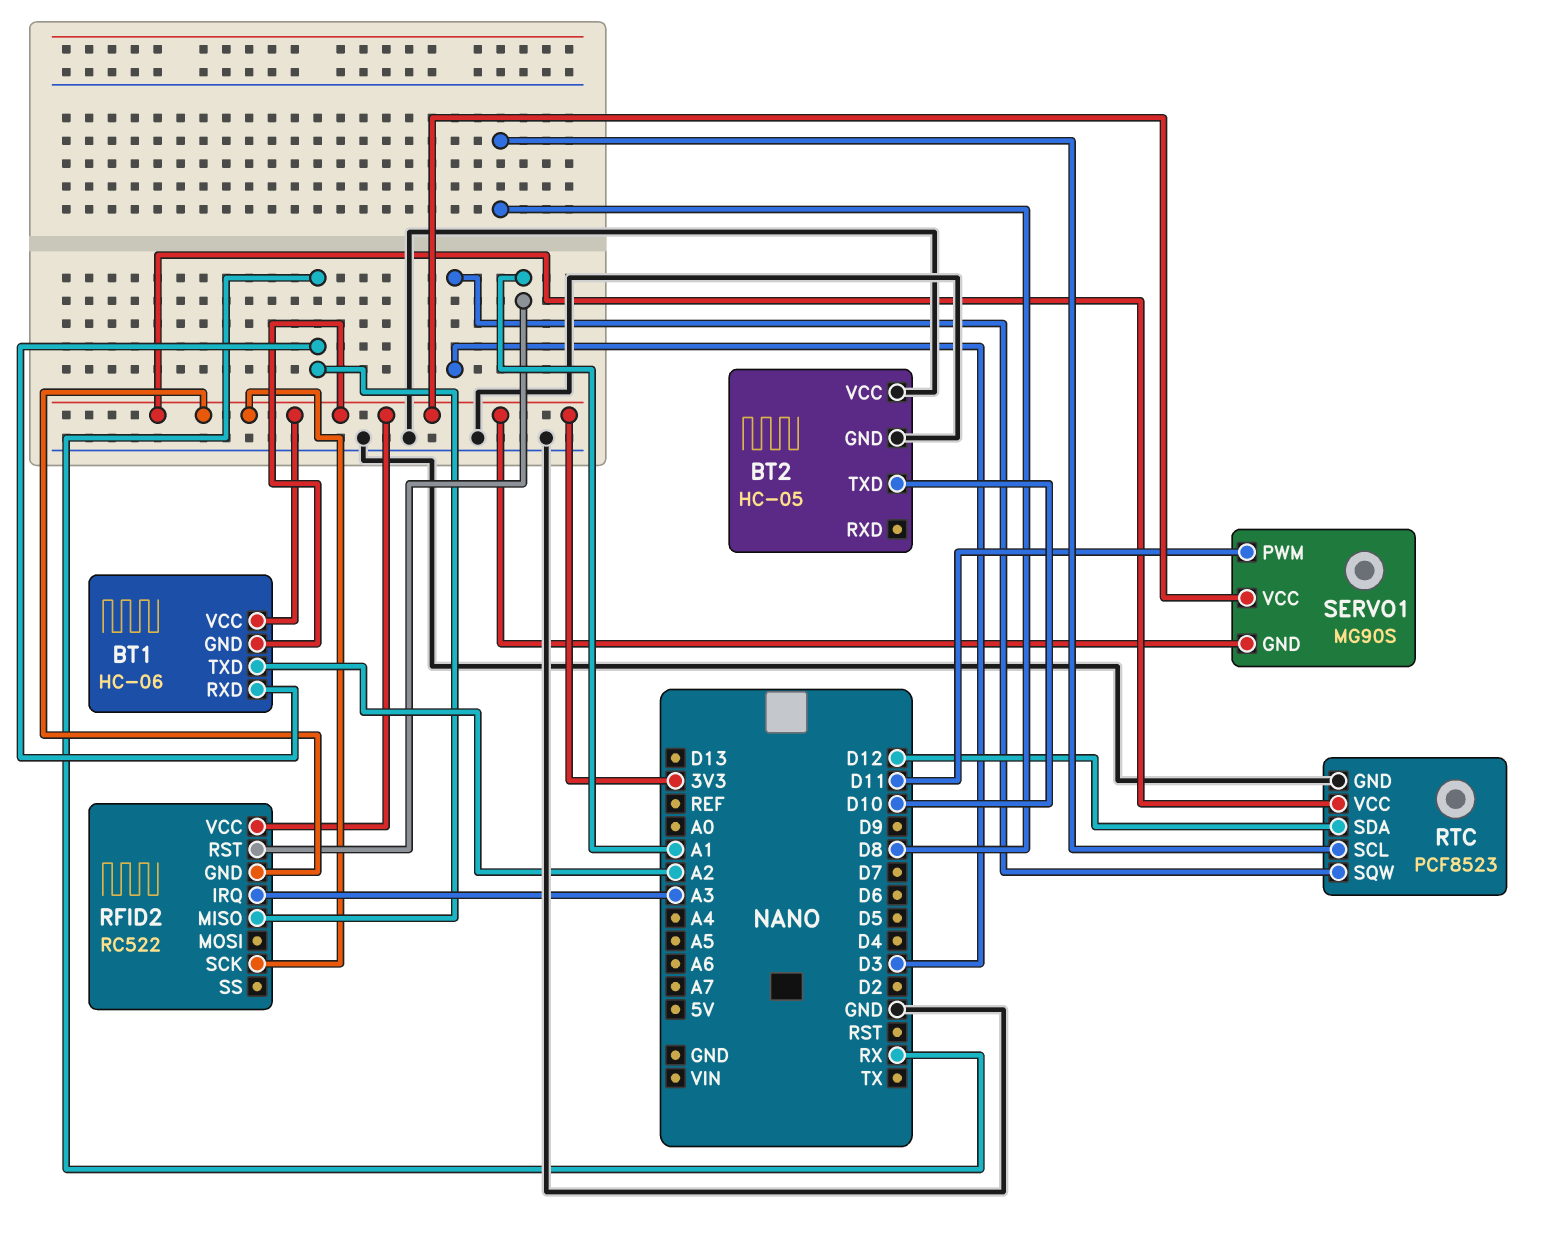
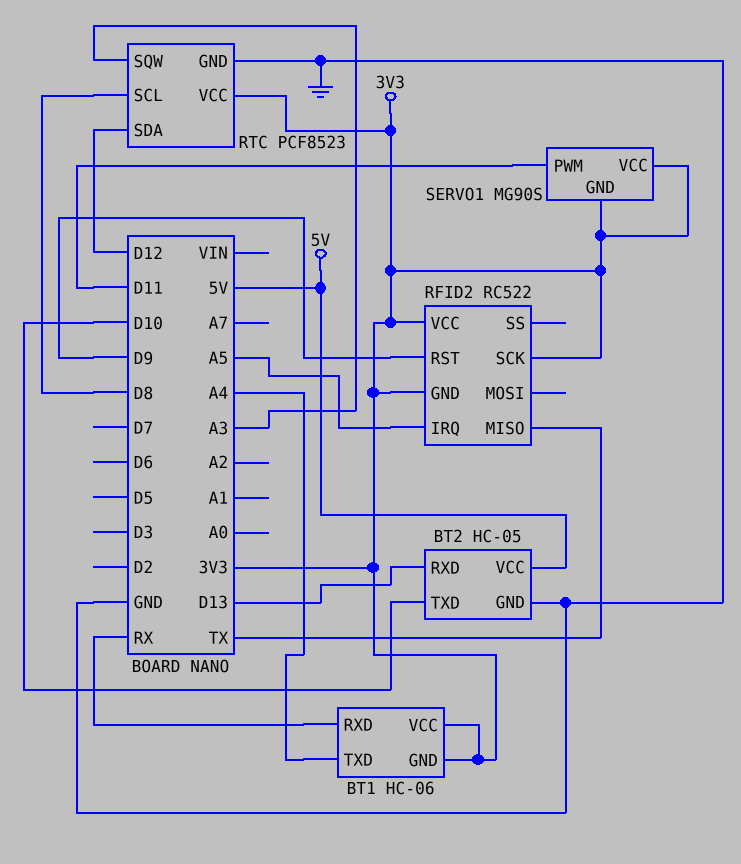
BT1 pin TXD: A2 -> A4
BT2 pin RXD: none -> D13
BT2 pin VCC: GND -> 5V
RFID2 pin IRQ: A3 -> A5
RFID2 pin MISO: RX -> TX
RFID2 pin RST: A1 -> D9
RTC pin SQW: D3 -> A3

